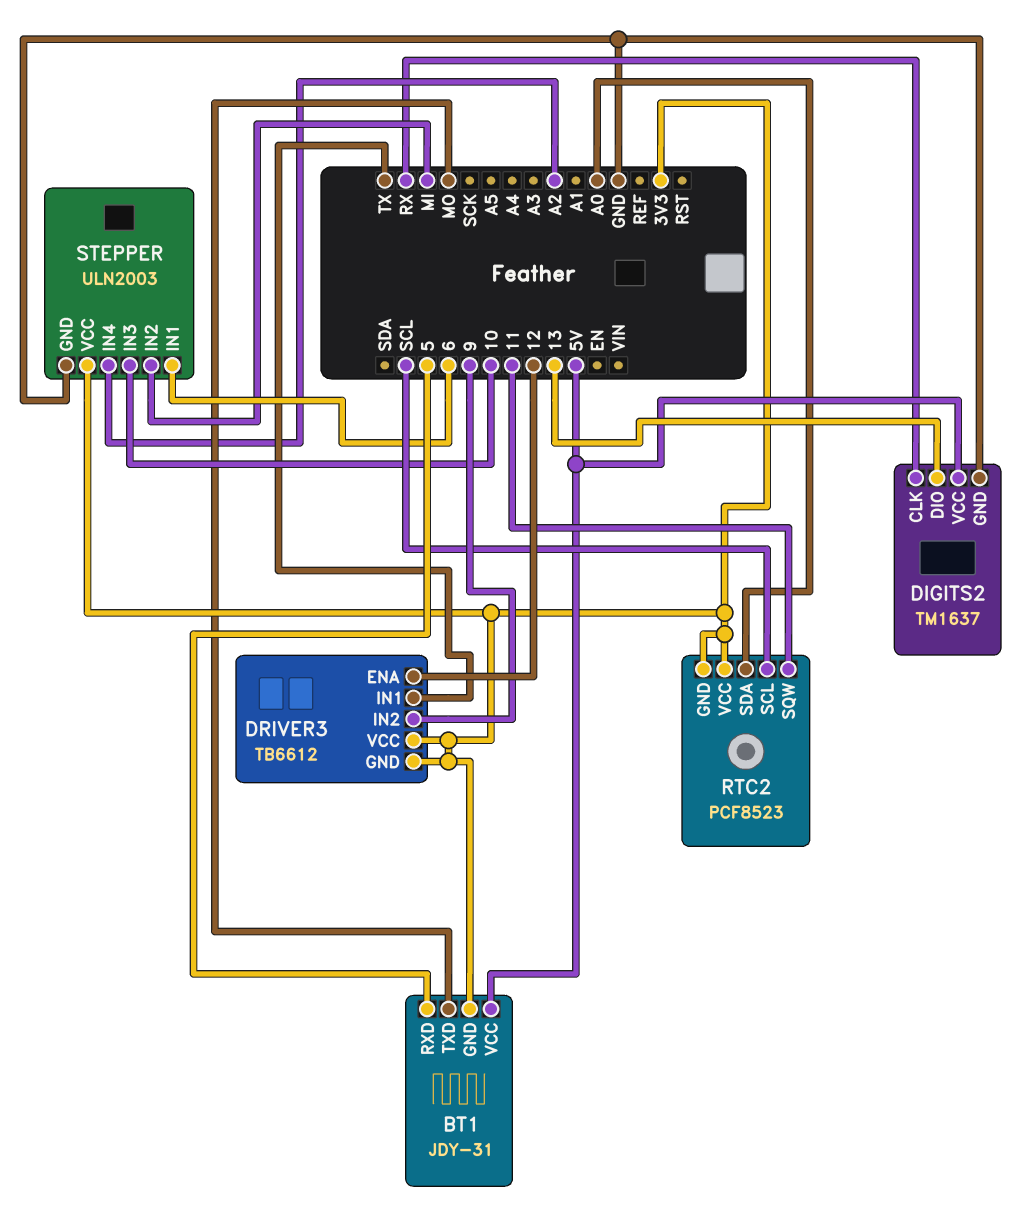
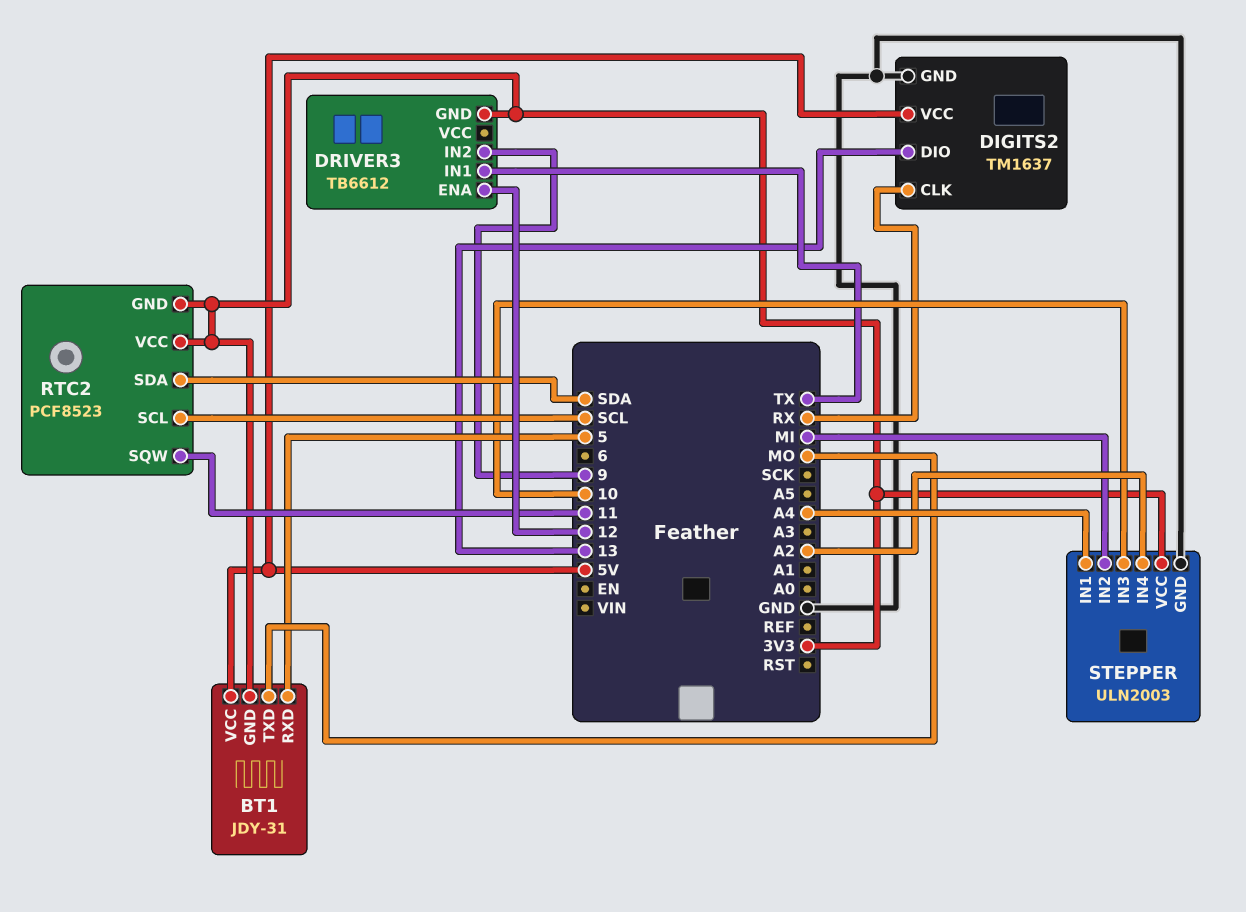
DRIVER3 pin VCC: 3V3 -> none
RTC2 pin SDA: A0 -> SDA
STEPPER pin IN1: 6 -> A4

